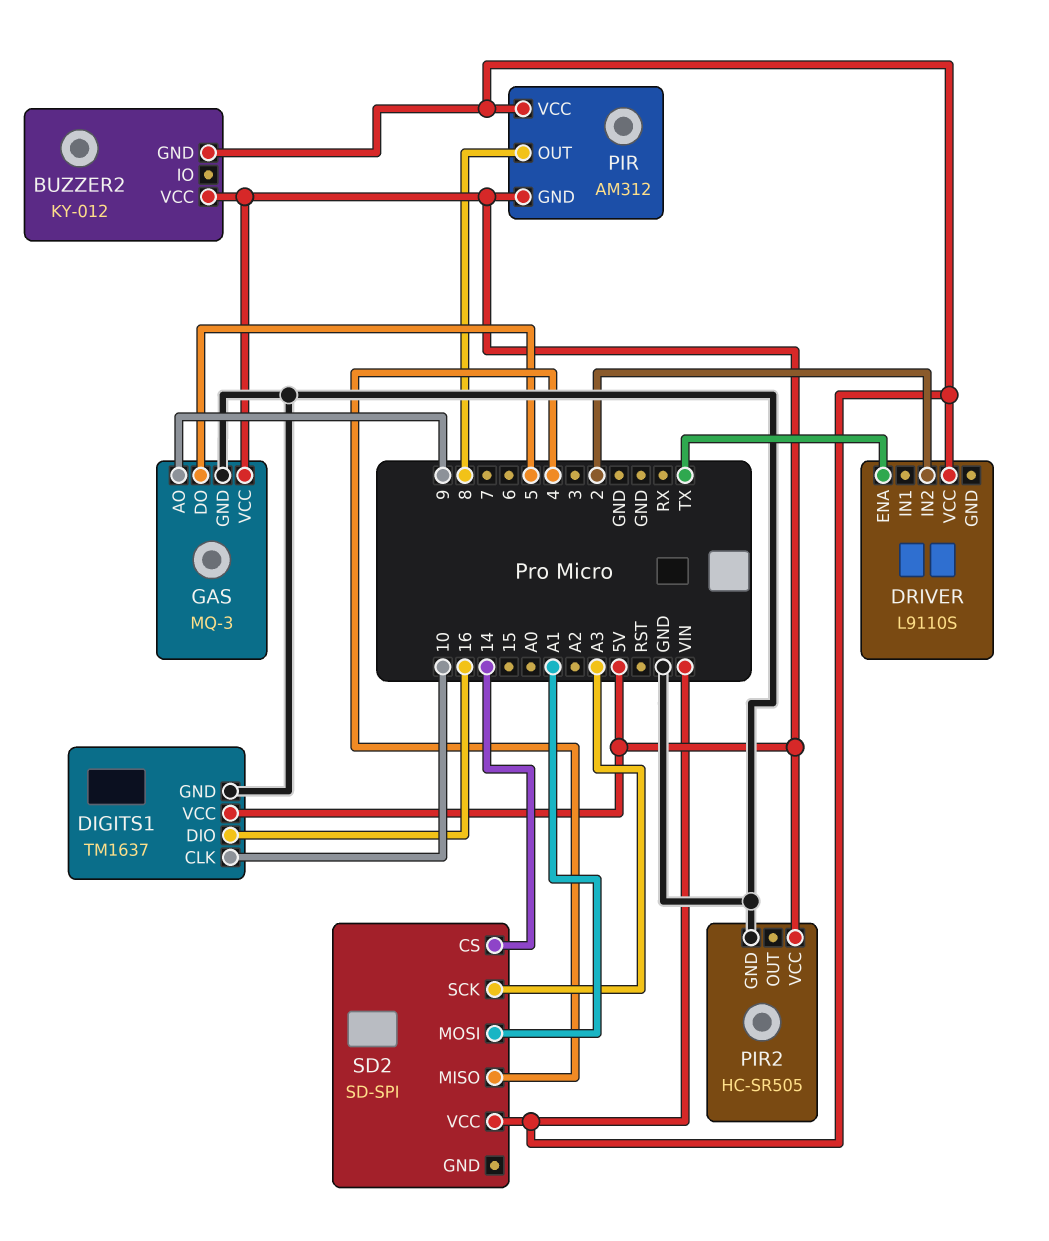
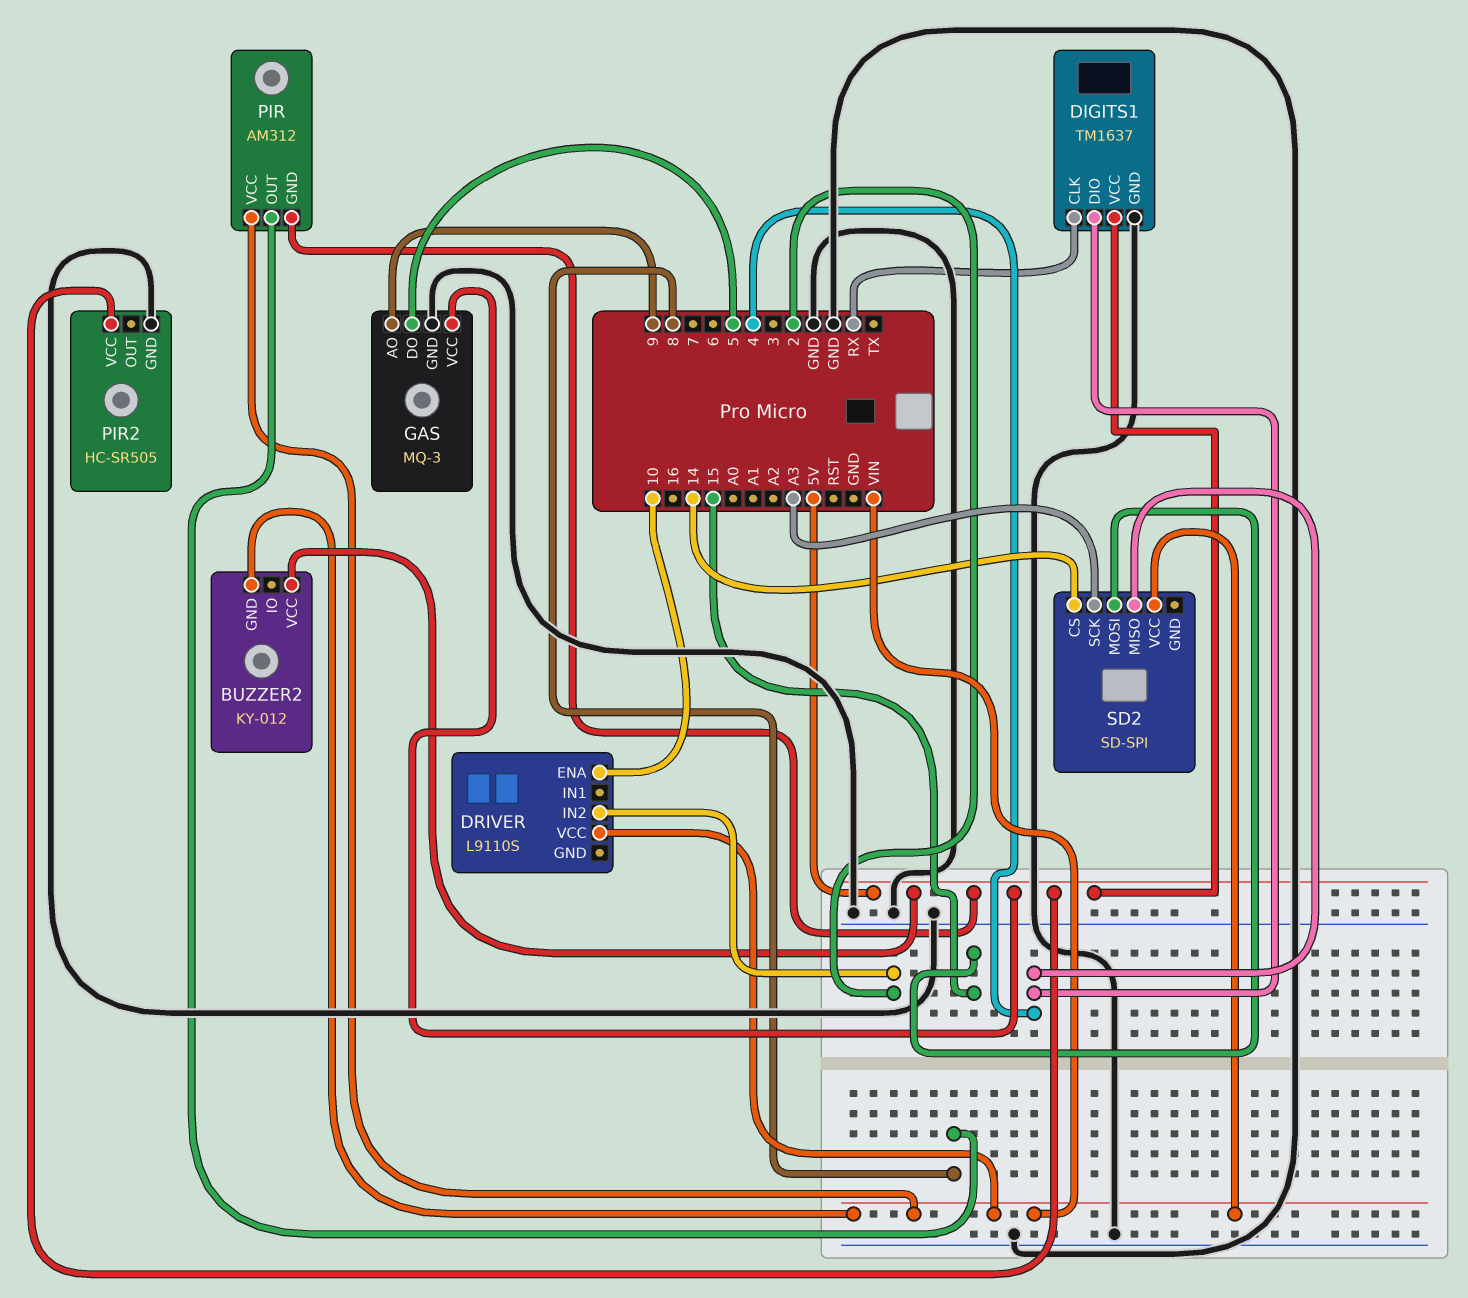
DIGITS1 pin CLK: 10 -> RX
DIGITS1 pin DIO: 16 -> 4
DRIVER pin ENA: TX -> 10
SD2 pin MOSI: A1 -> 15

